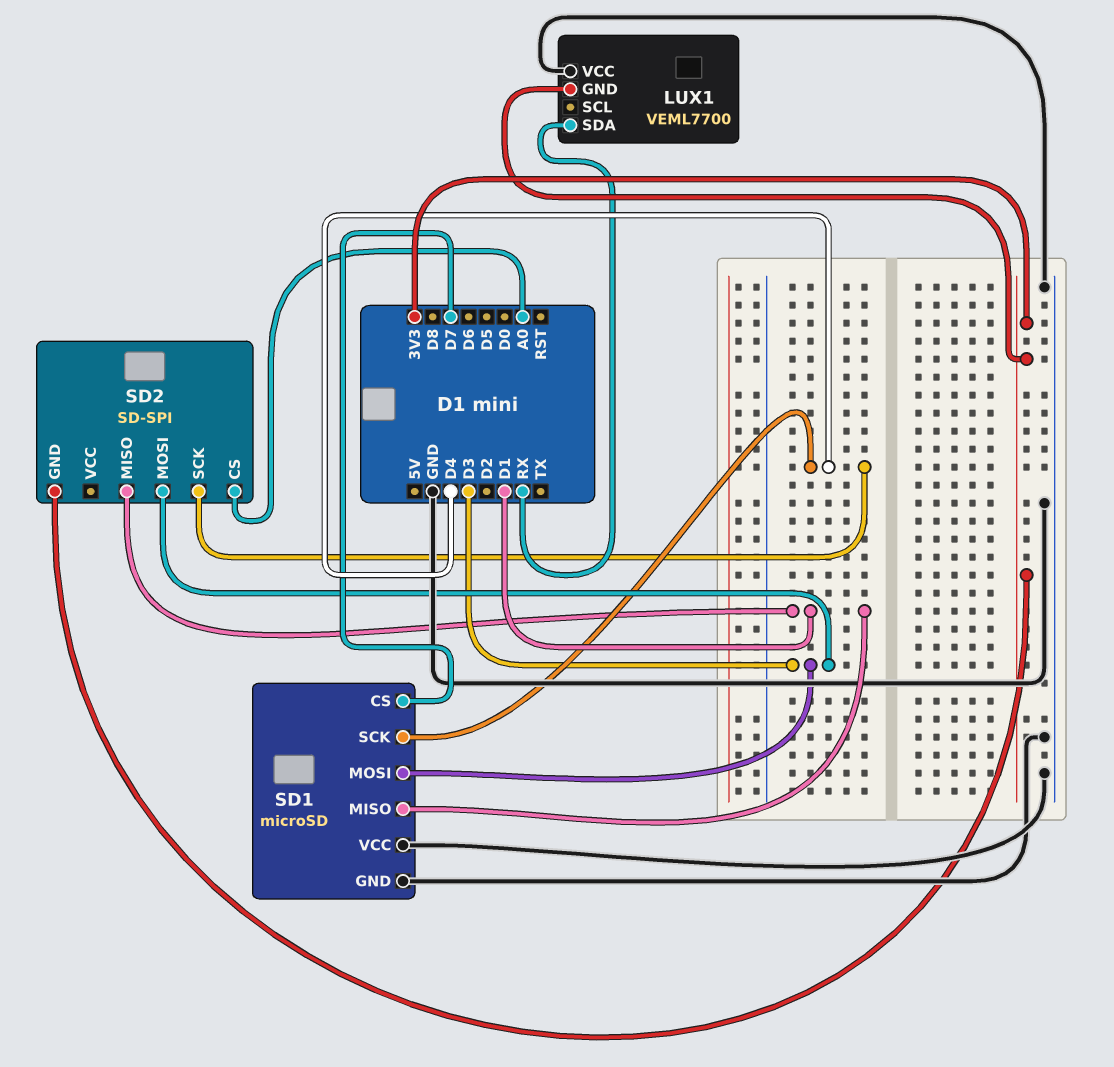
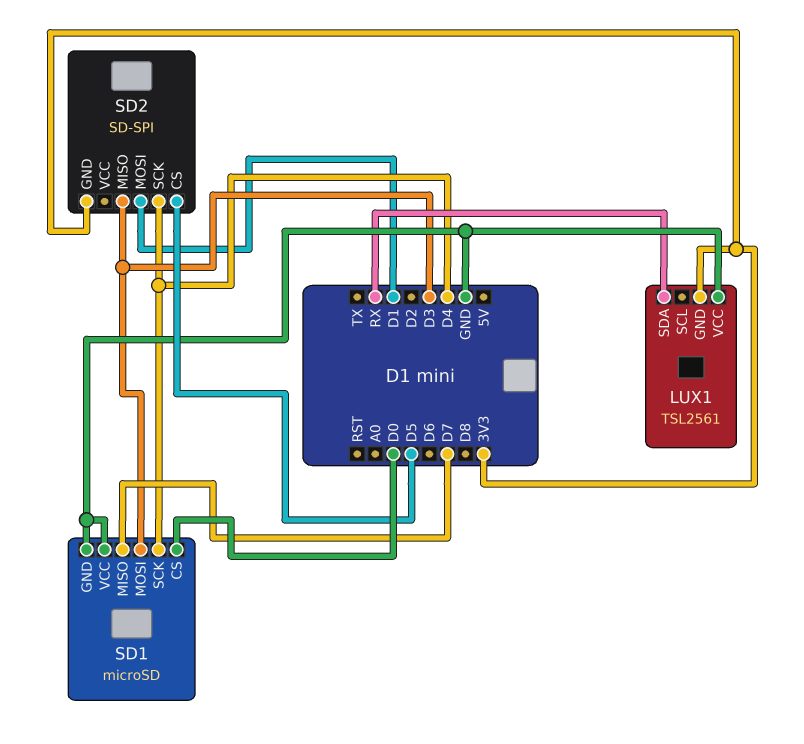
LUX1: VEML7700 -> TSL2561
SD1 pin CS: D7 -> D0
SD1 pin MISO: D1 -> D7
SD2 pin CS: A0 -> D5
SD2 pin MISO: D1 -> D3
SD2 pin MOSI: D3 -> D1

